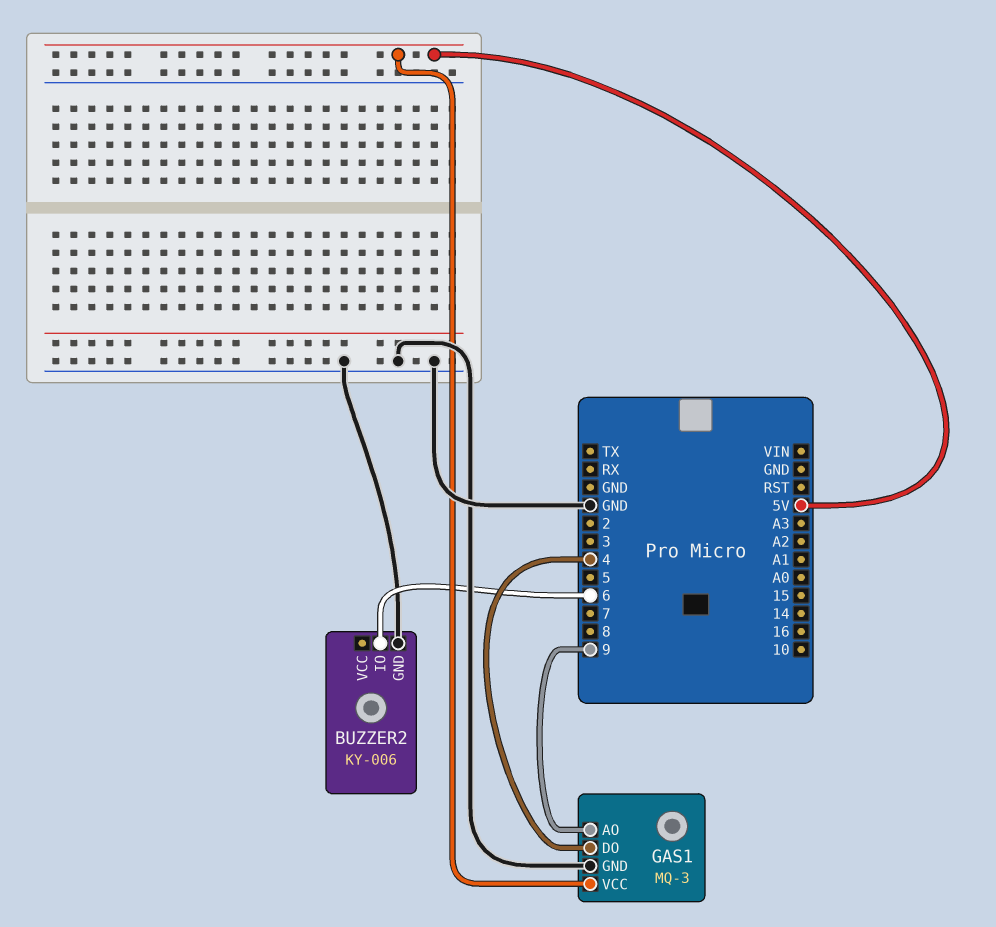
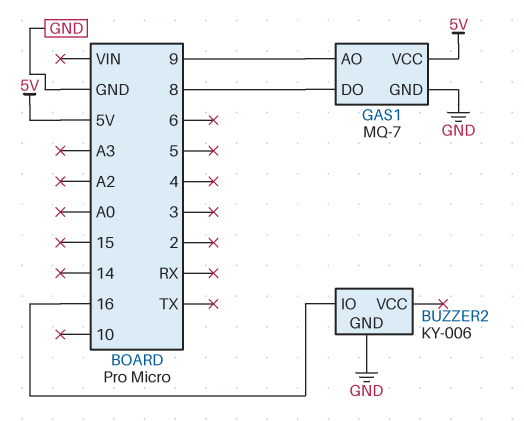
BUZZER2 pin IO: 6 -> 16
GAS1: MQ-3 -> MQ-7
GAS1 pin DO: 4 -> 8

